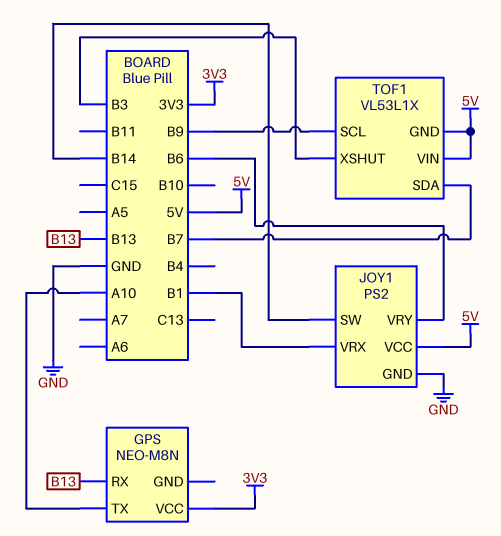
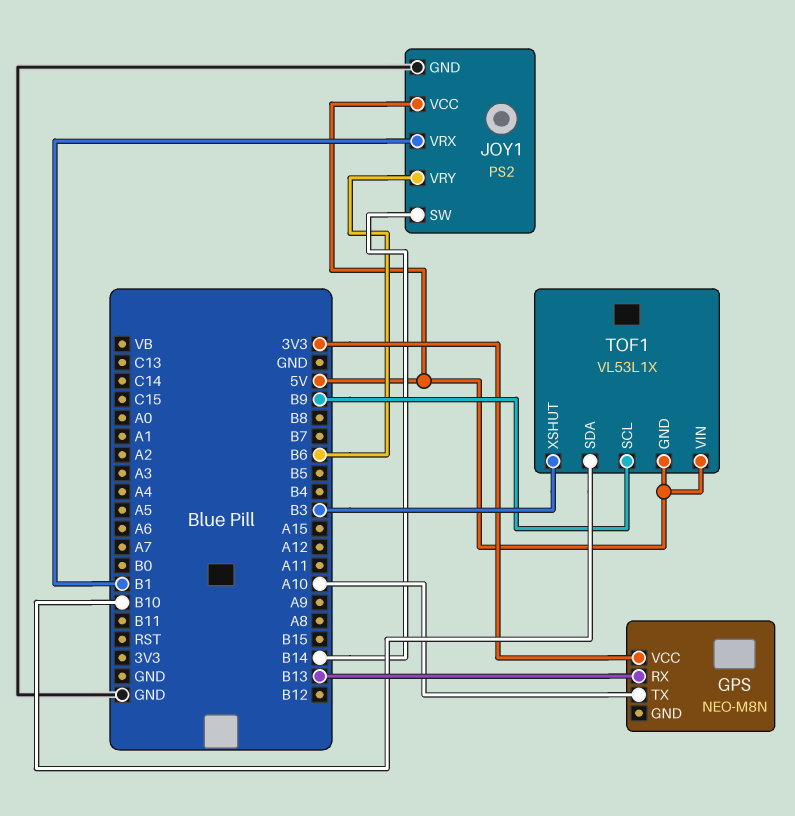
TOF1 pin SDA: B7 -> B10

